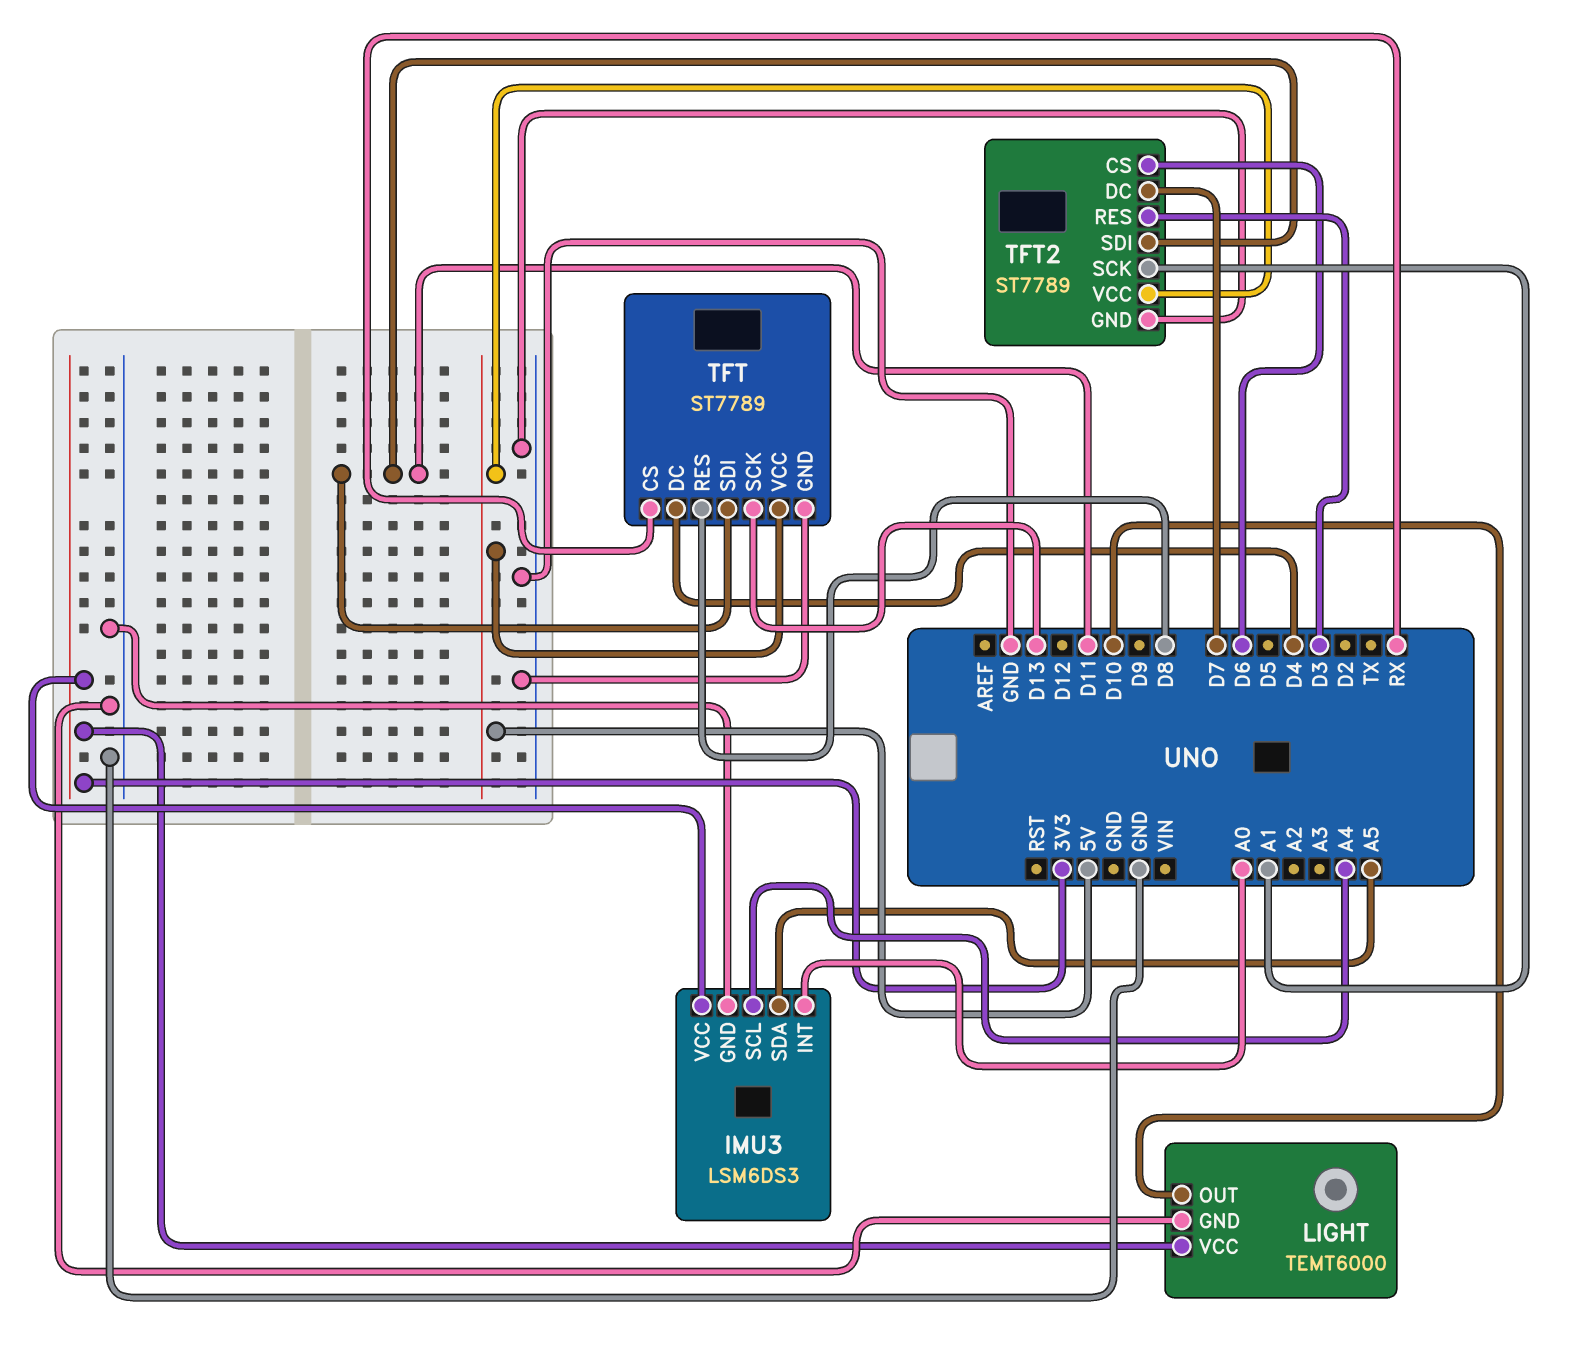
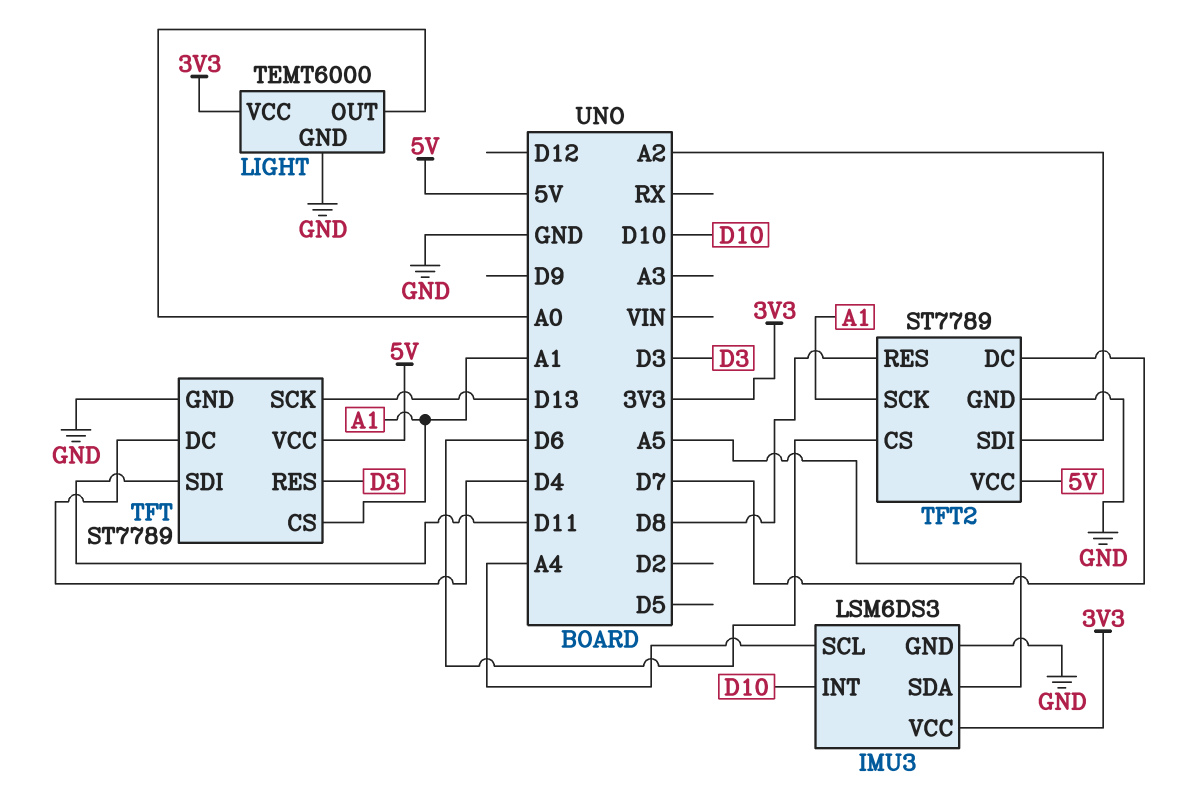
IMU3 pin INT: A0 -> D10
LIGHT pin OUT: D10 -> A0
TFT pin CS: RX -> A1
TFT pin RES: D8 -> D3
TFT2 pin RES: D3 -> D8
TFT2 pin SDI: D11 -> A2

